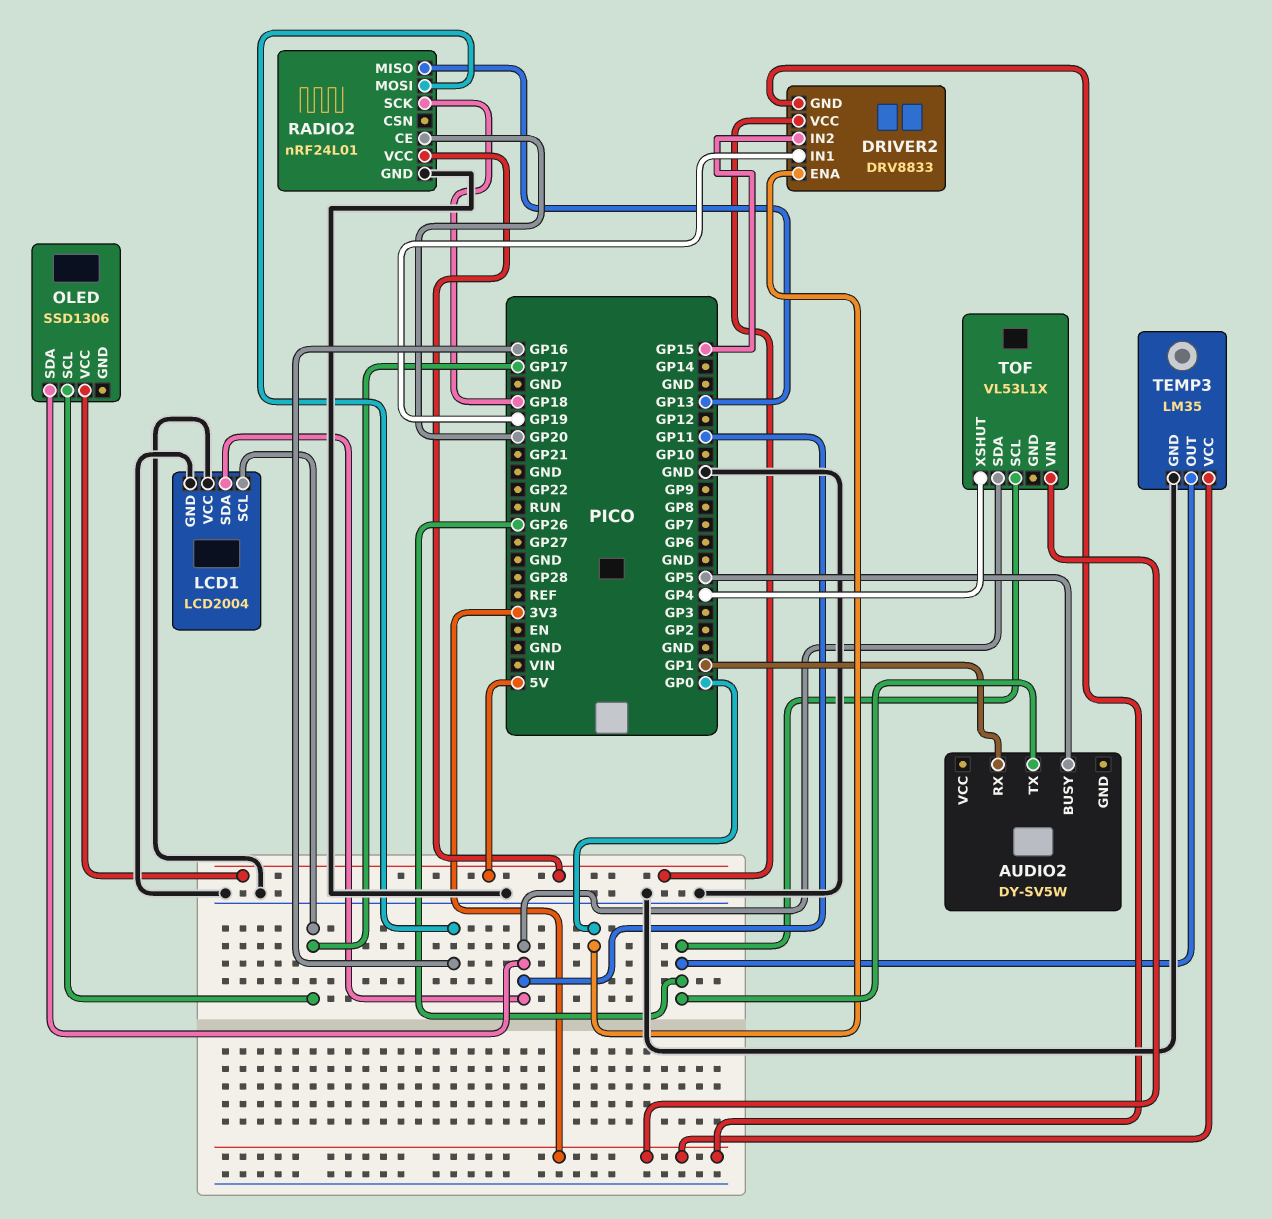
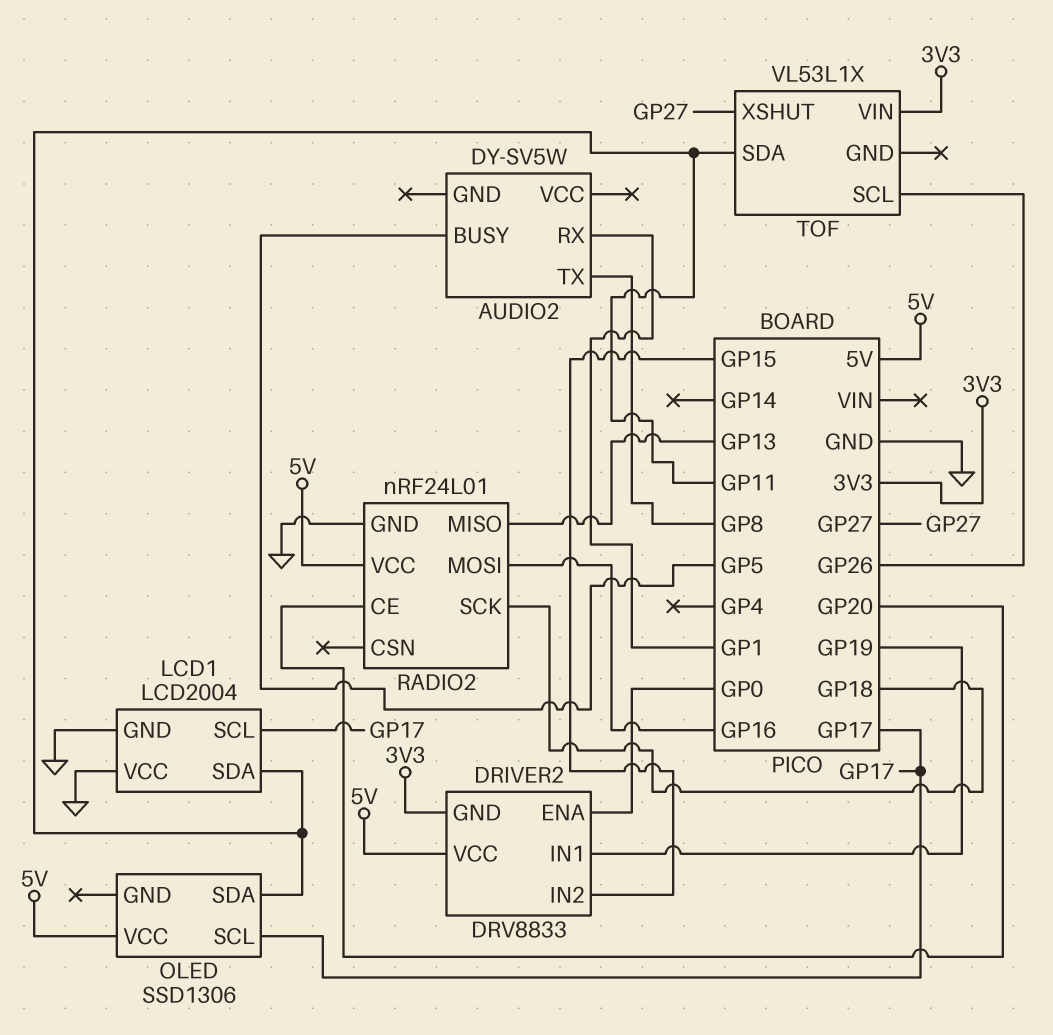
AUDIO2 pin TX: GP26 -> GP8
TEMP3: LM35 -> none
TEMP3 pin GND: GND -> none
TEMP3 pin OUT: GP26 -> none
TEMP3 pin VCC: 3V3 -> none
TOF pin XSHUT: GP4 -> GP27

